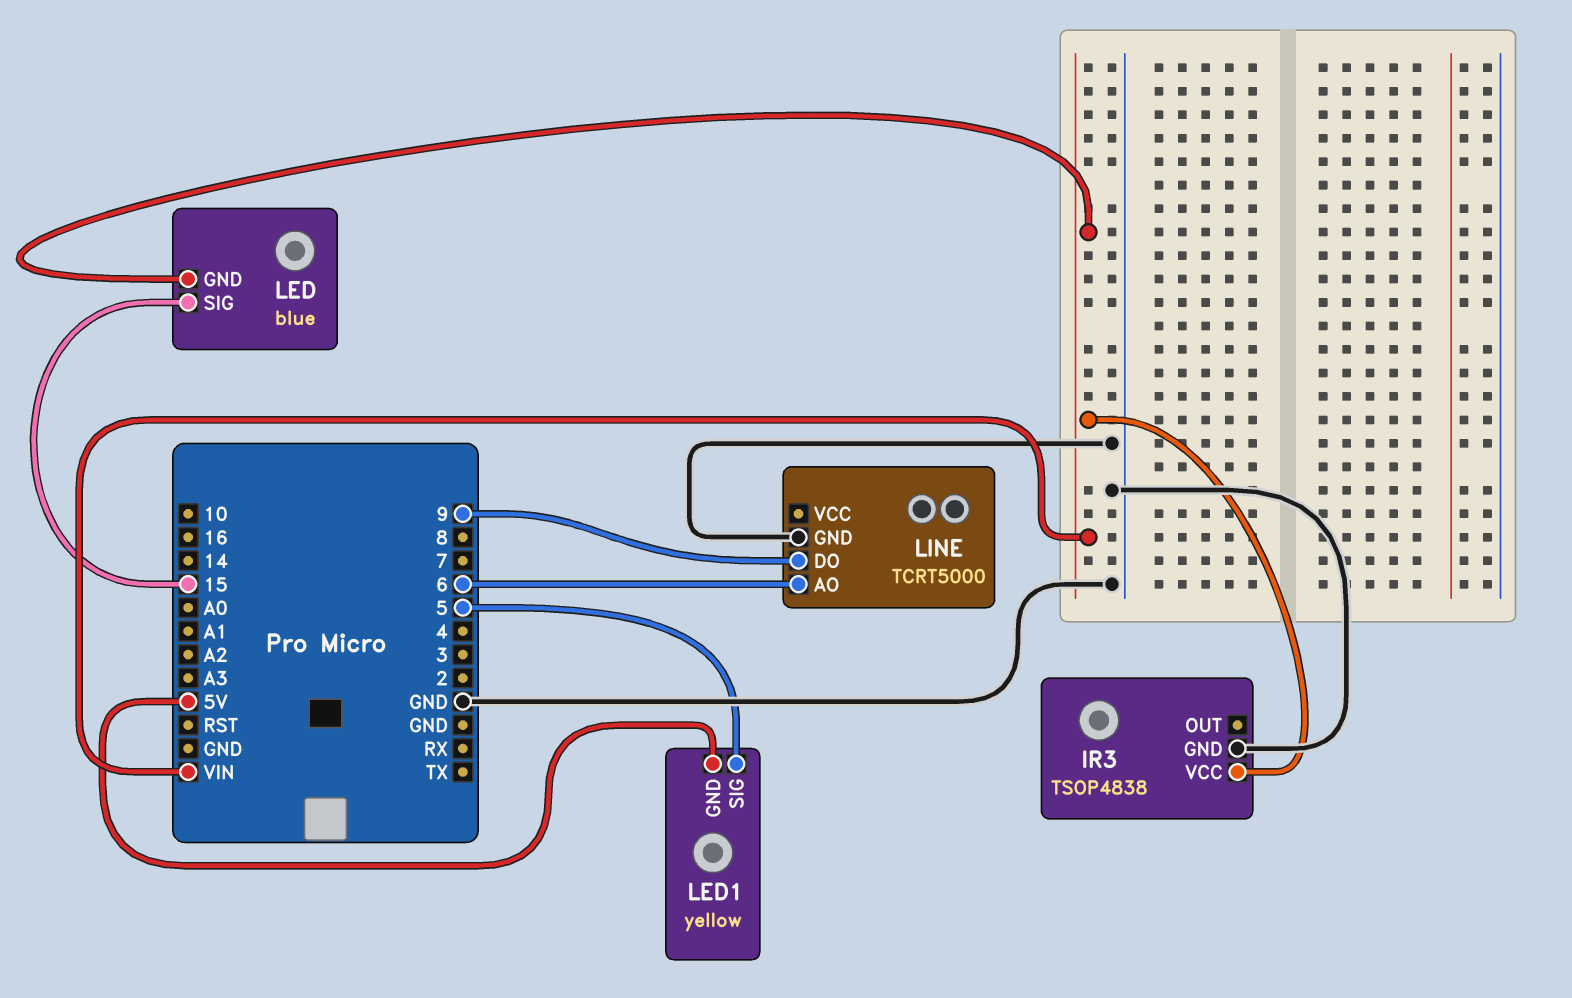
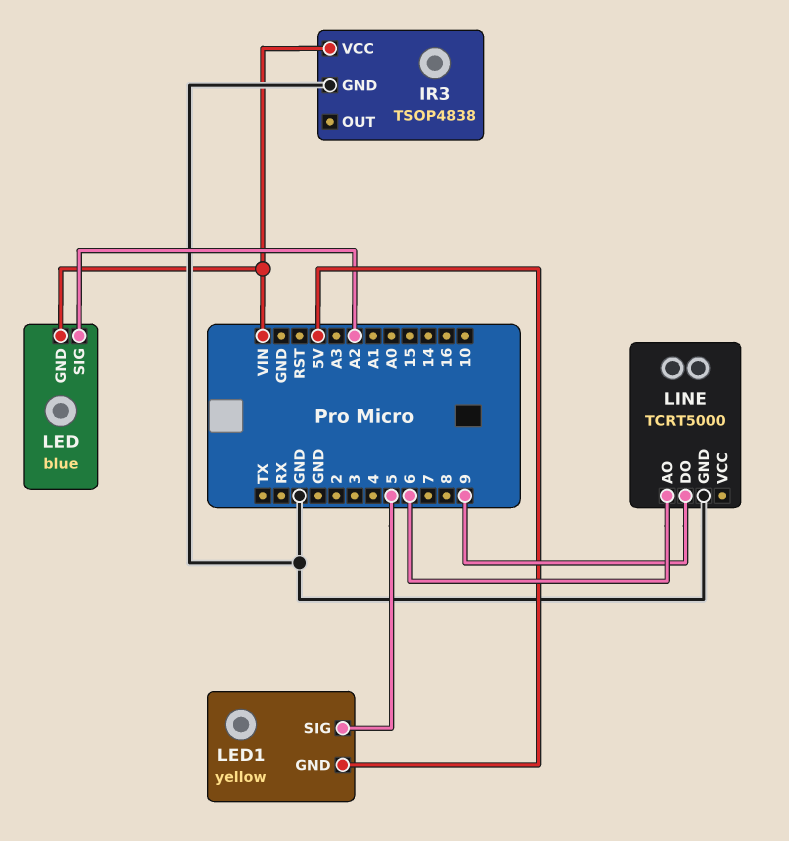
LED pin SIG: 15 -> A2

